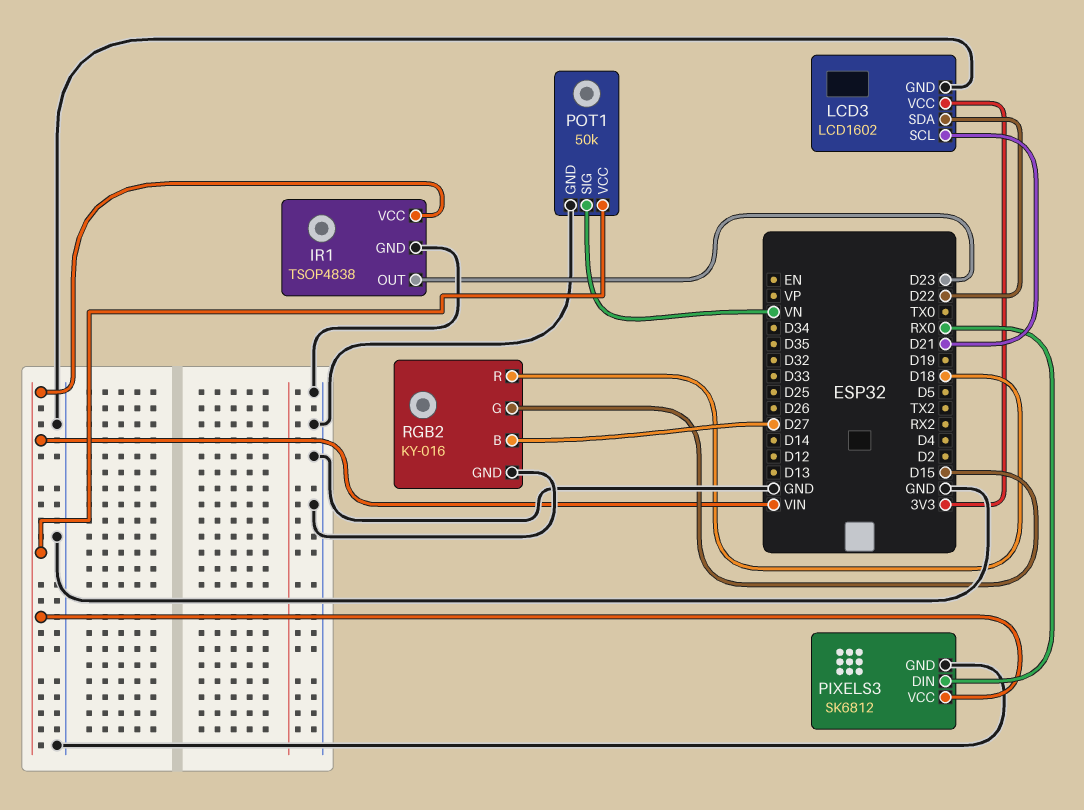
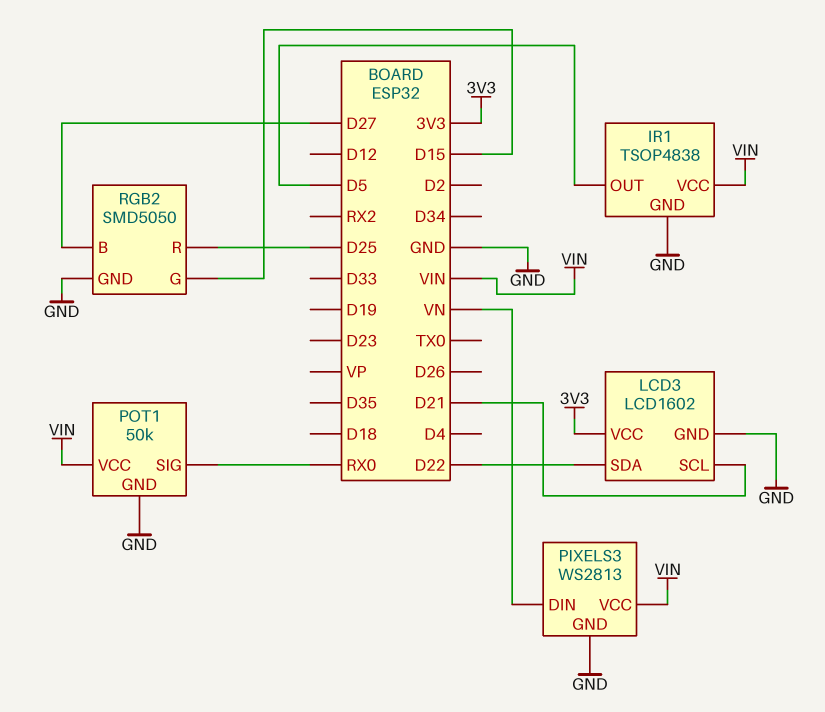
IR1 pin OUT: D23 -> D5
PIXELS3: SK6812 -> WS2813
PIXELS3 pin DIN: RX0 -> VN
POT1 pin SIG: VN -> RX0
RGB2: KY-016 -> SMD5050
RGB2 pin R: D18 -> D25

